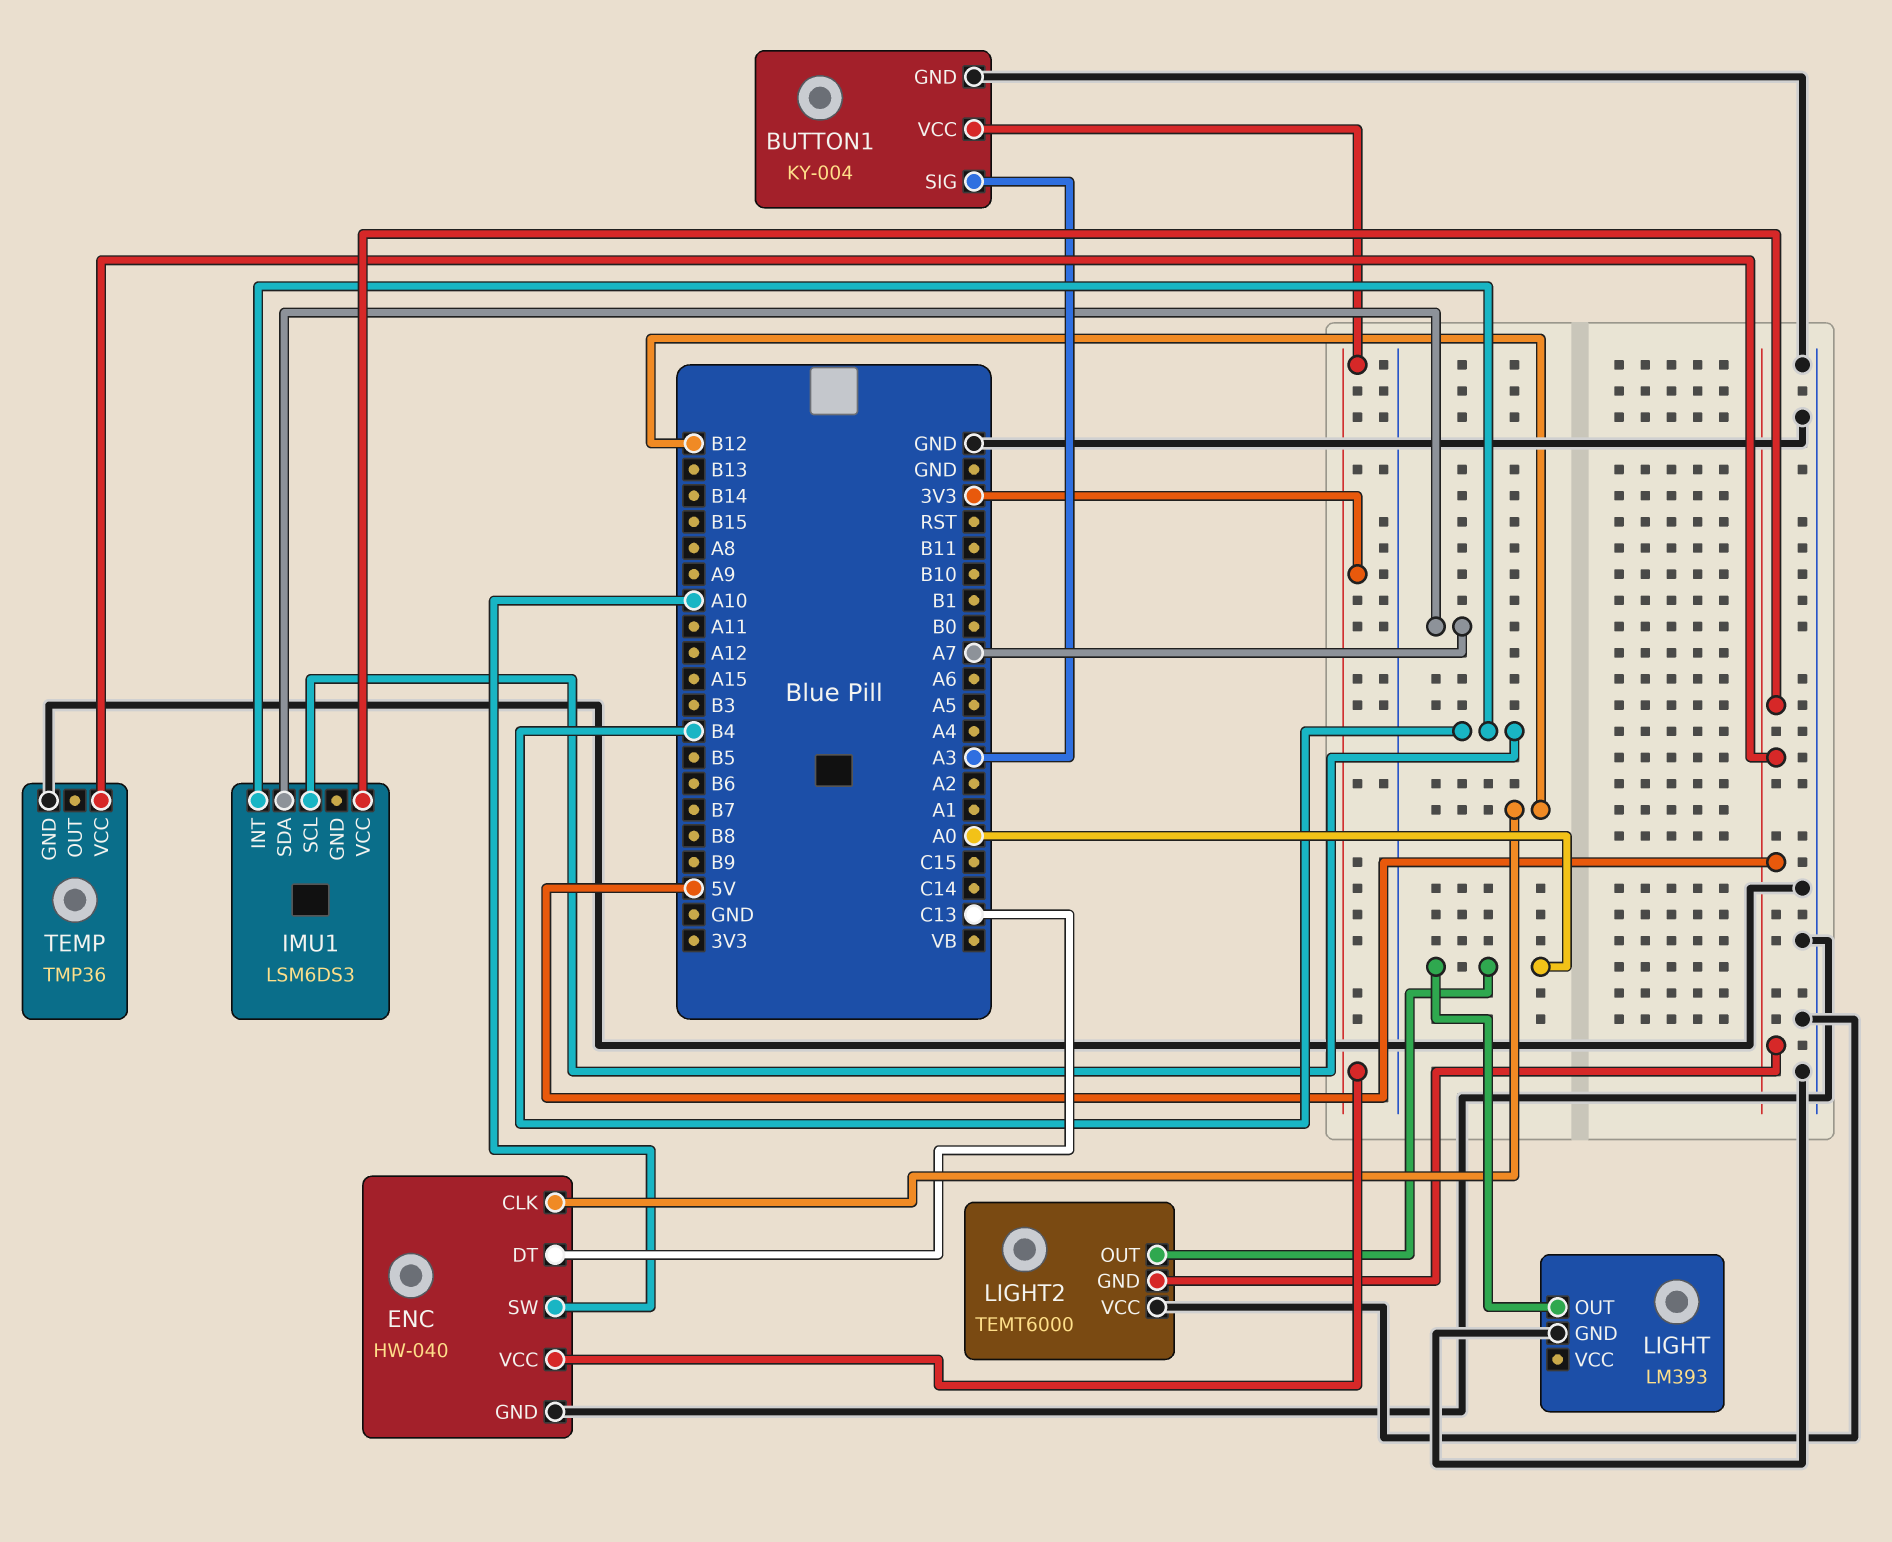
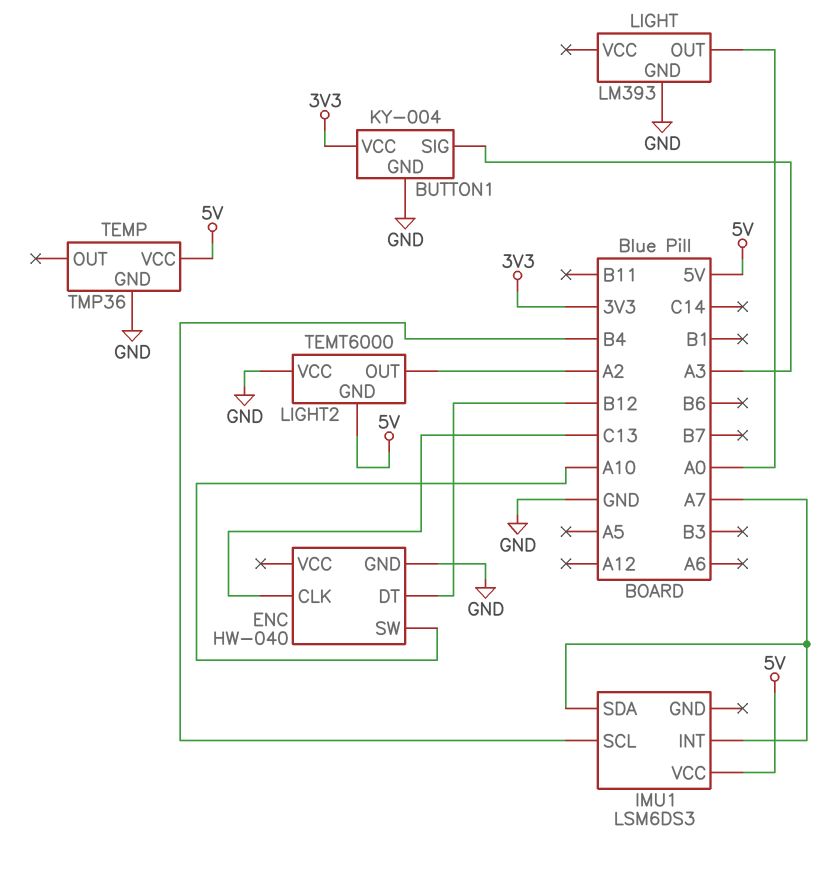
ENC pin CLK: B12 -> C13
ENC pin DT: C13 -> B12
ENC pin VCC: 3V3 -> none
IMU1 pin INT: B4 -> A7
LIGHT2 pin OUT: A0 -> A2

